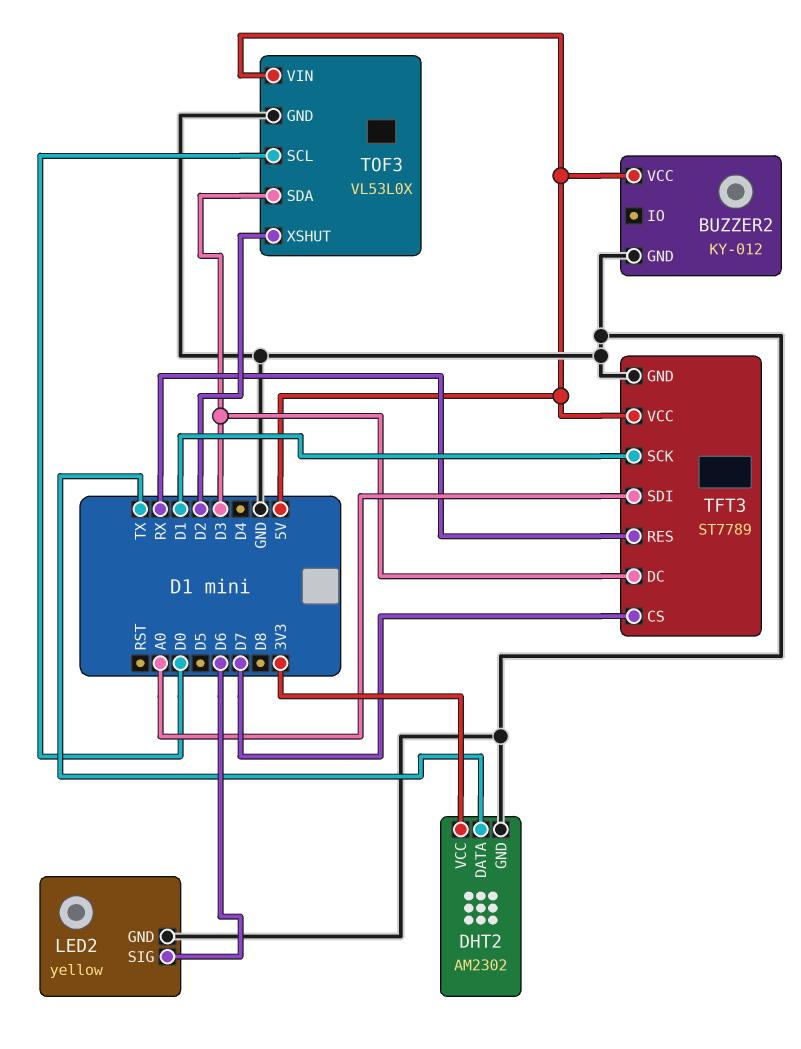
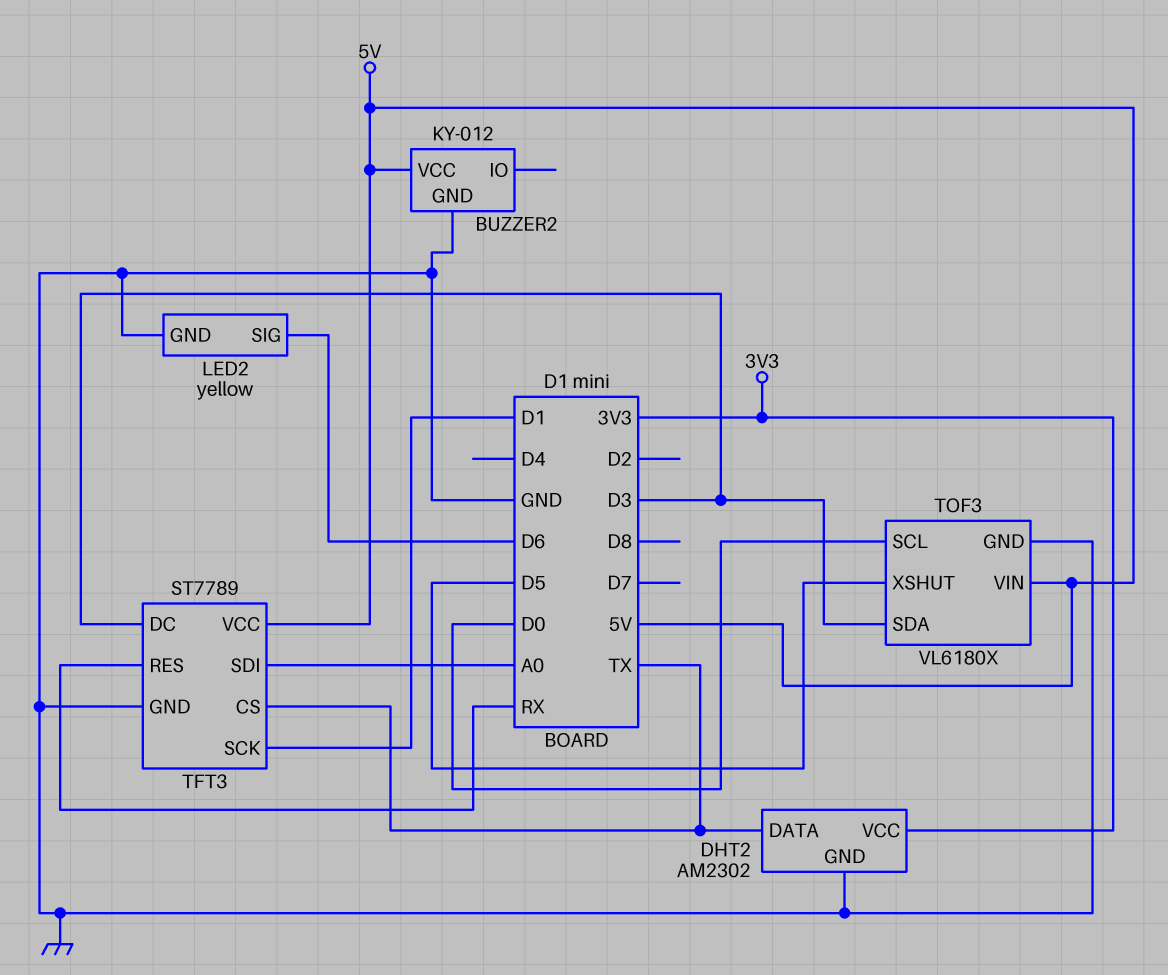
TFT3 pin CS: D7 -> TX
TOF3: VL53L0X -> VL6180X
TOF3 pin XSHUT: D2 -> D5

